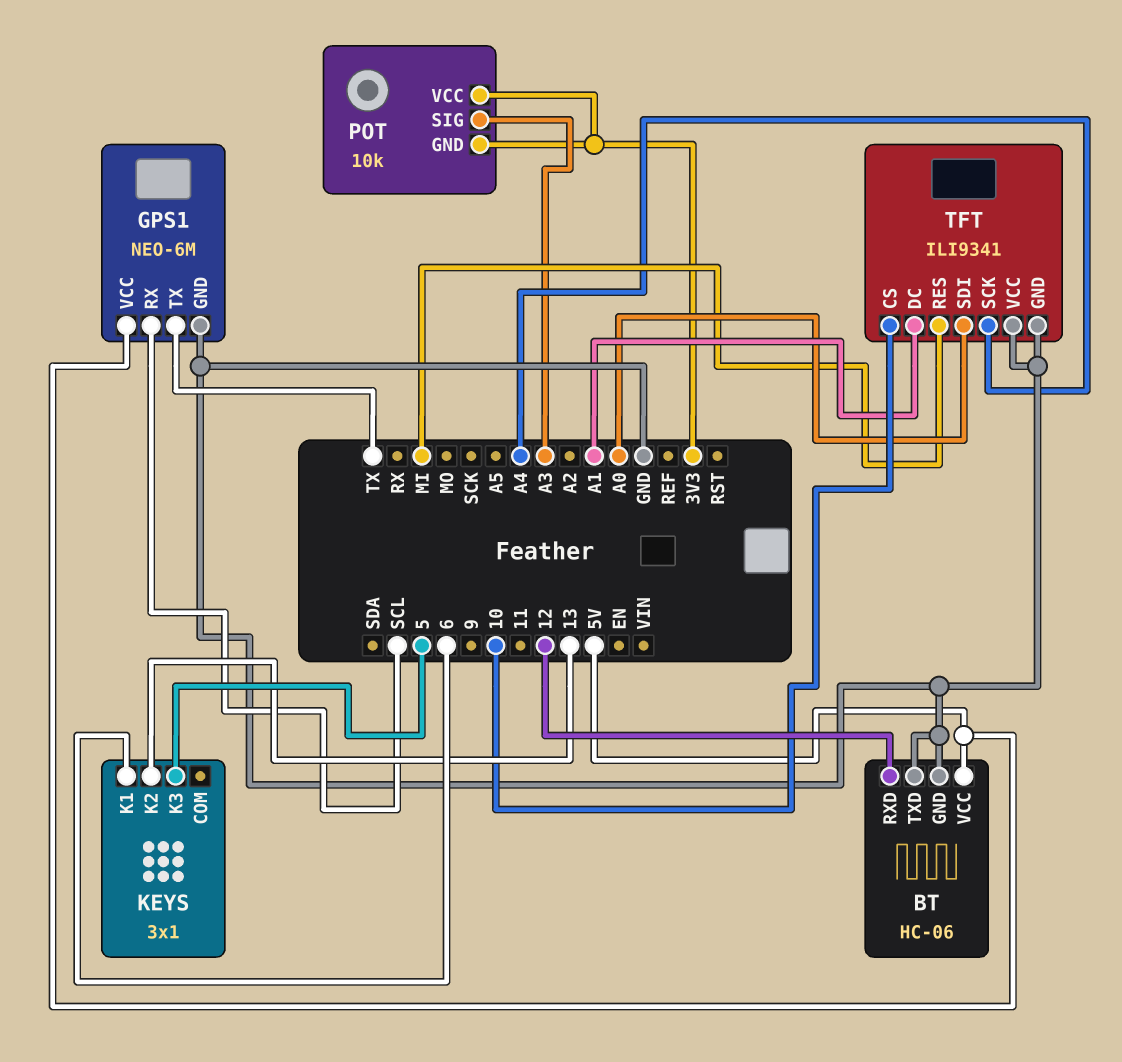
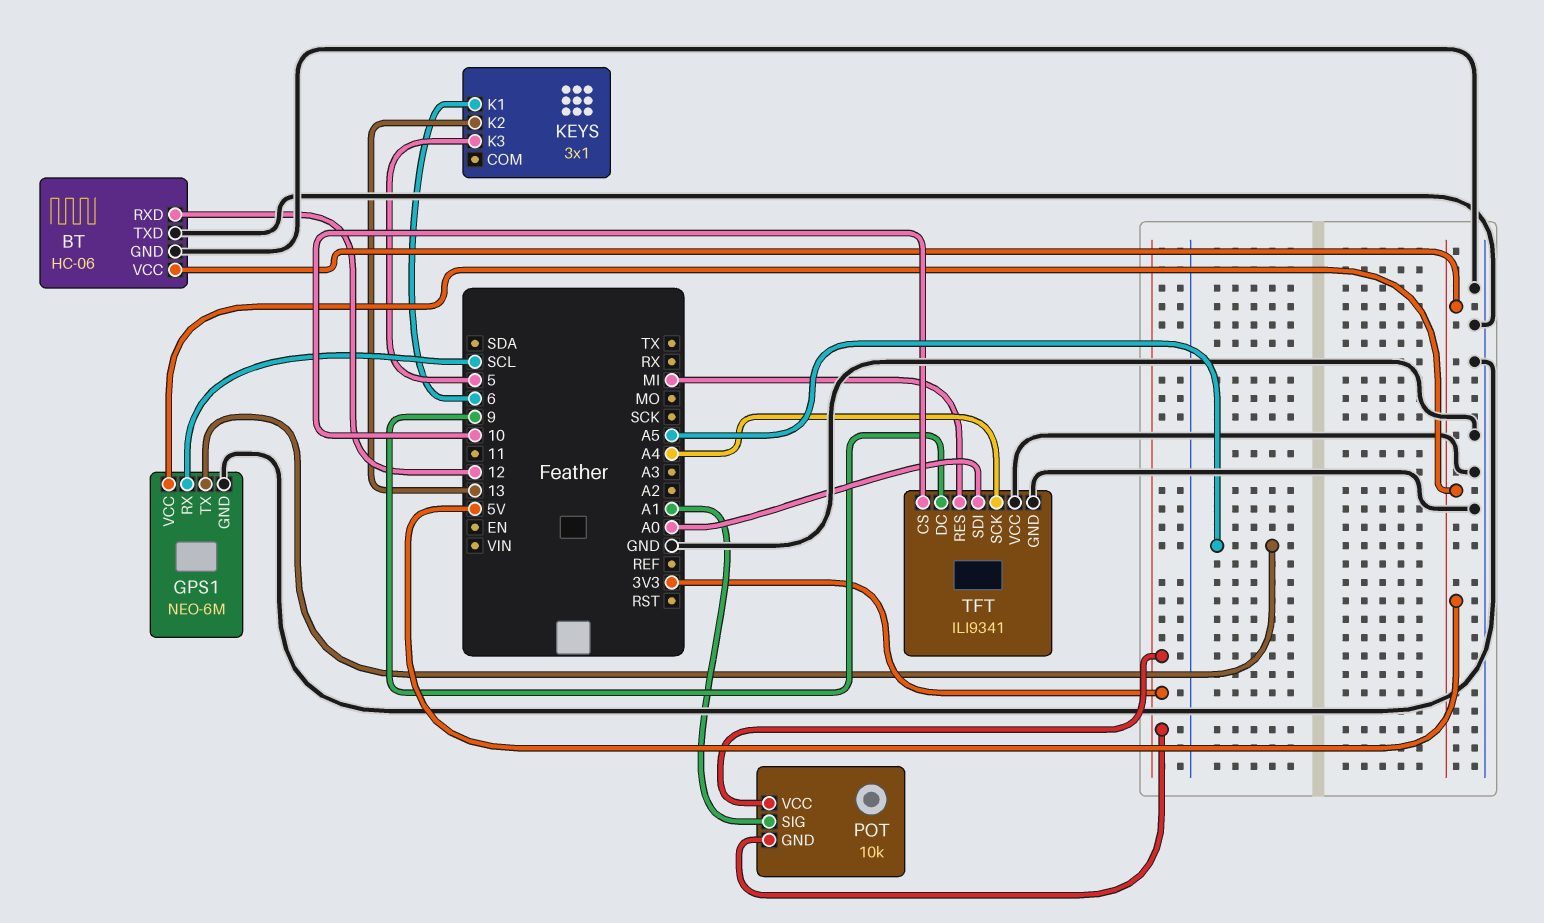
GPS1 pin TX: TX -> A5
POT pin SIG: A3 -> A1
TFT pin DC: A1 -> 9

